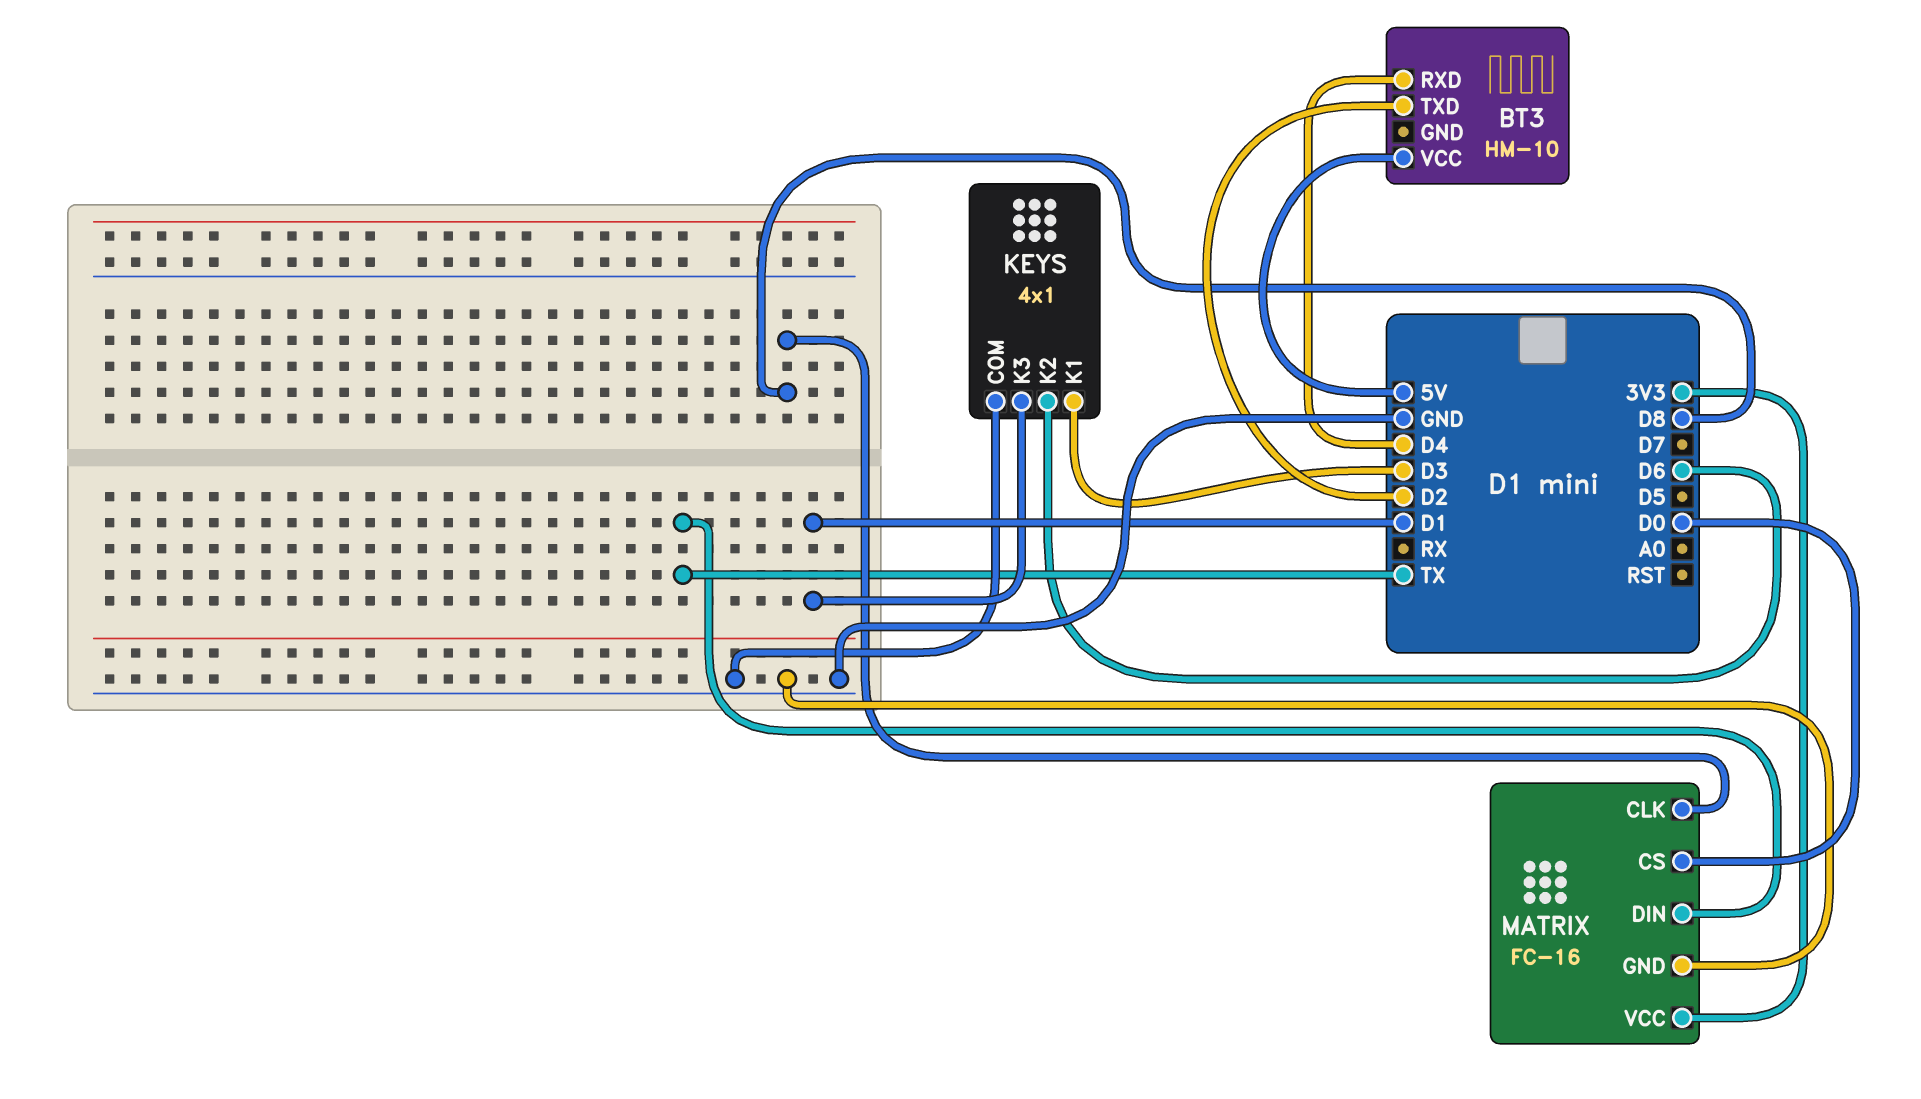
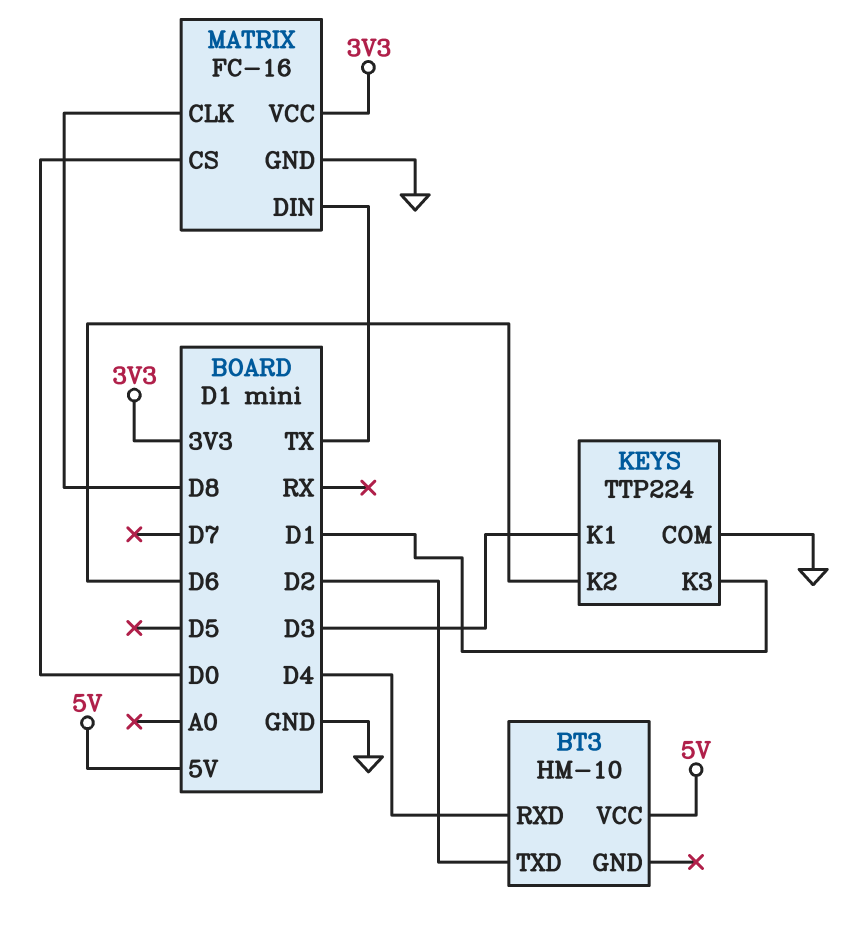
KEYS: 4x1 -> TTP224

